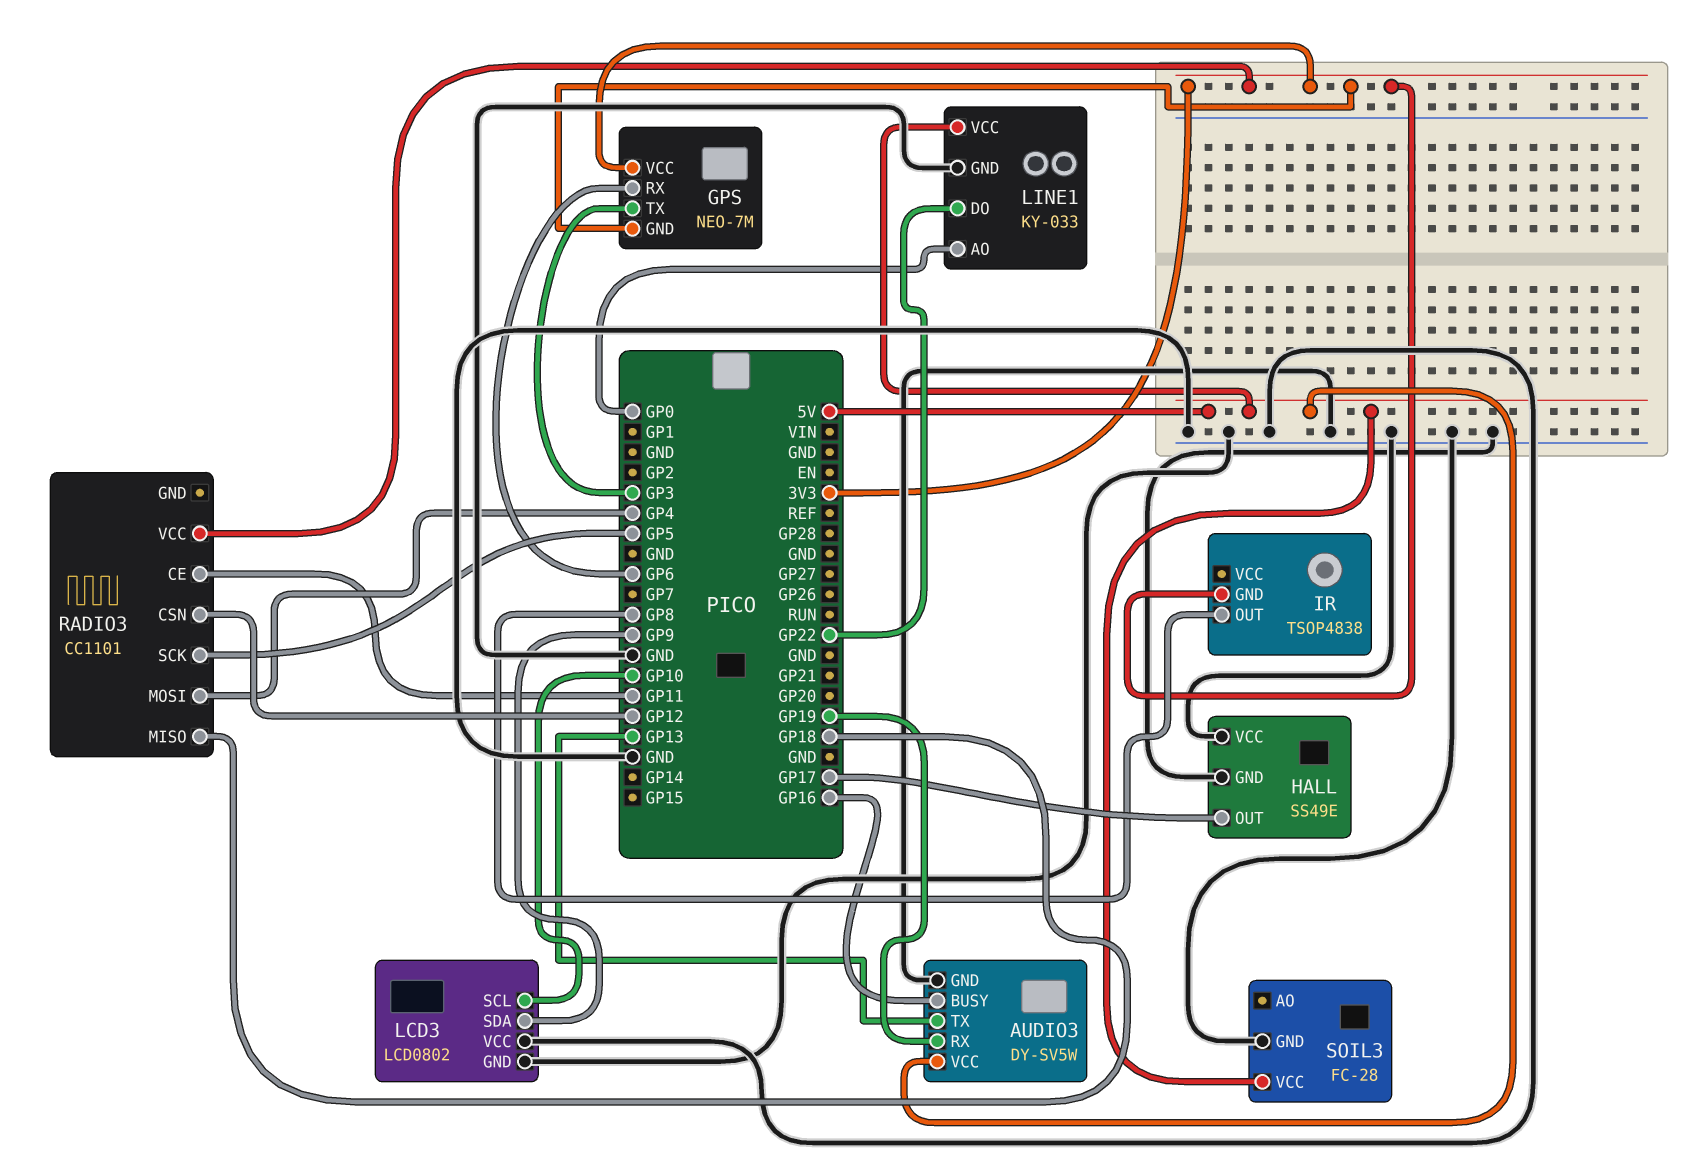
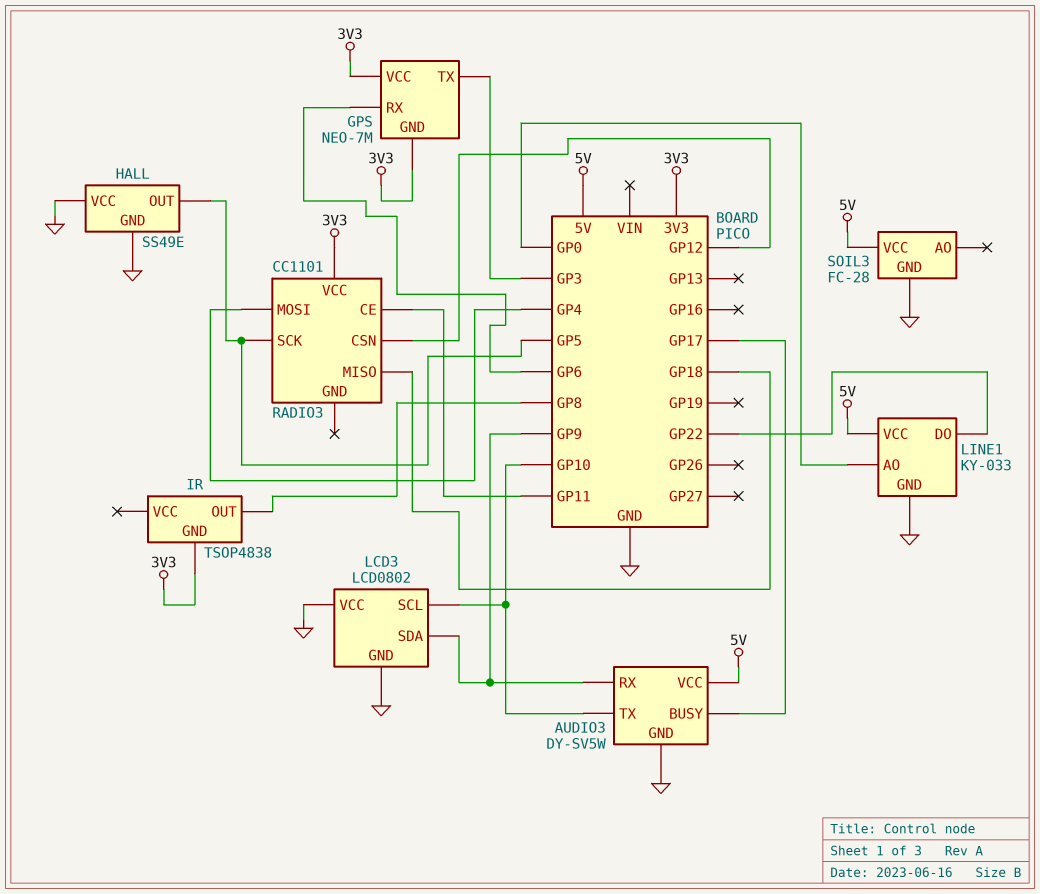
AUDIO3 pin BUSY: GP16 -> GP17
AUDIO3 pin RX: GP19 -> GP9
AUDIO3 pin TX: GP13 -> GP10
HALL pin OUT: GP17 -> GP5

